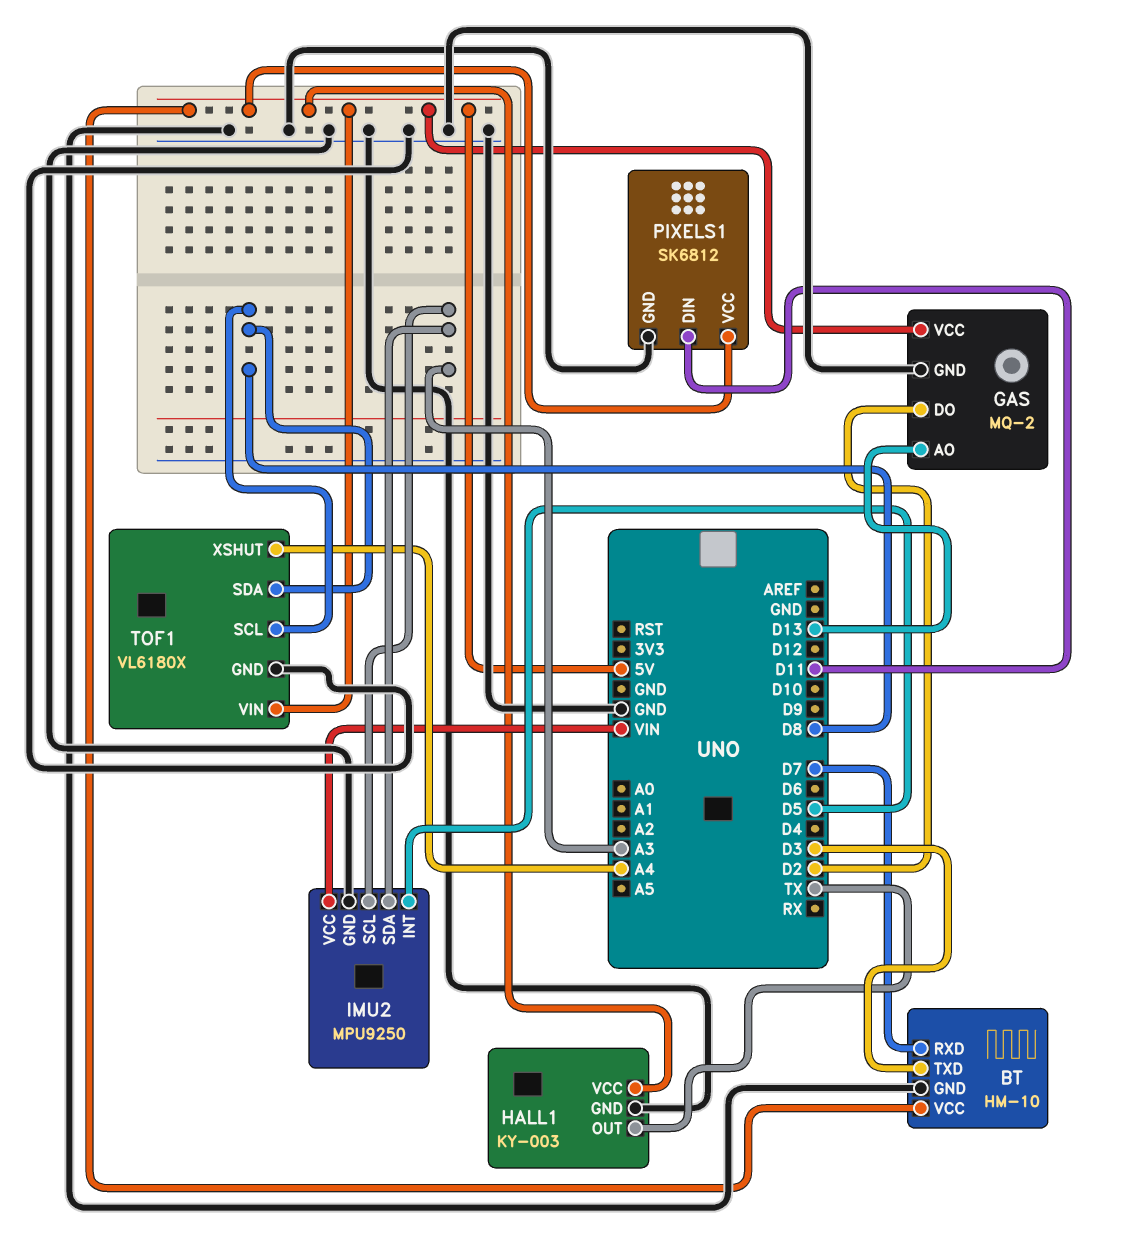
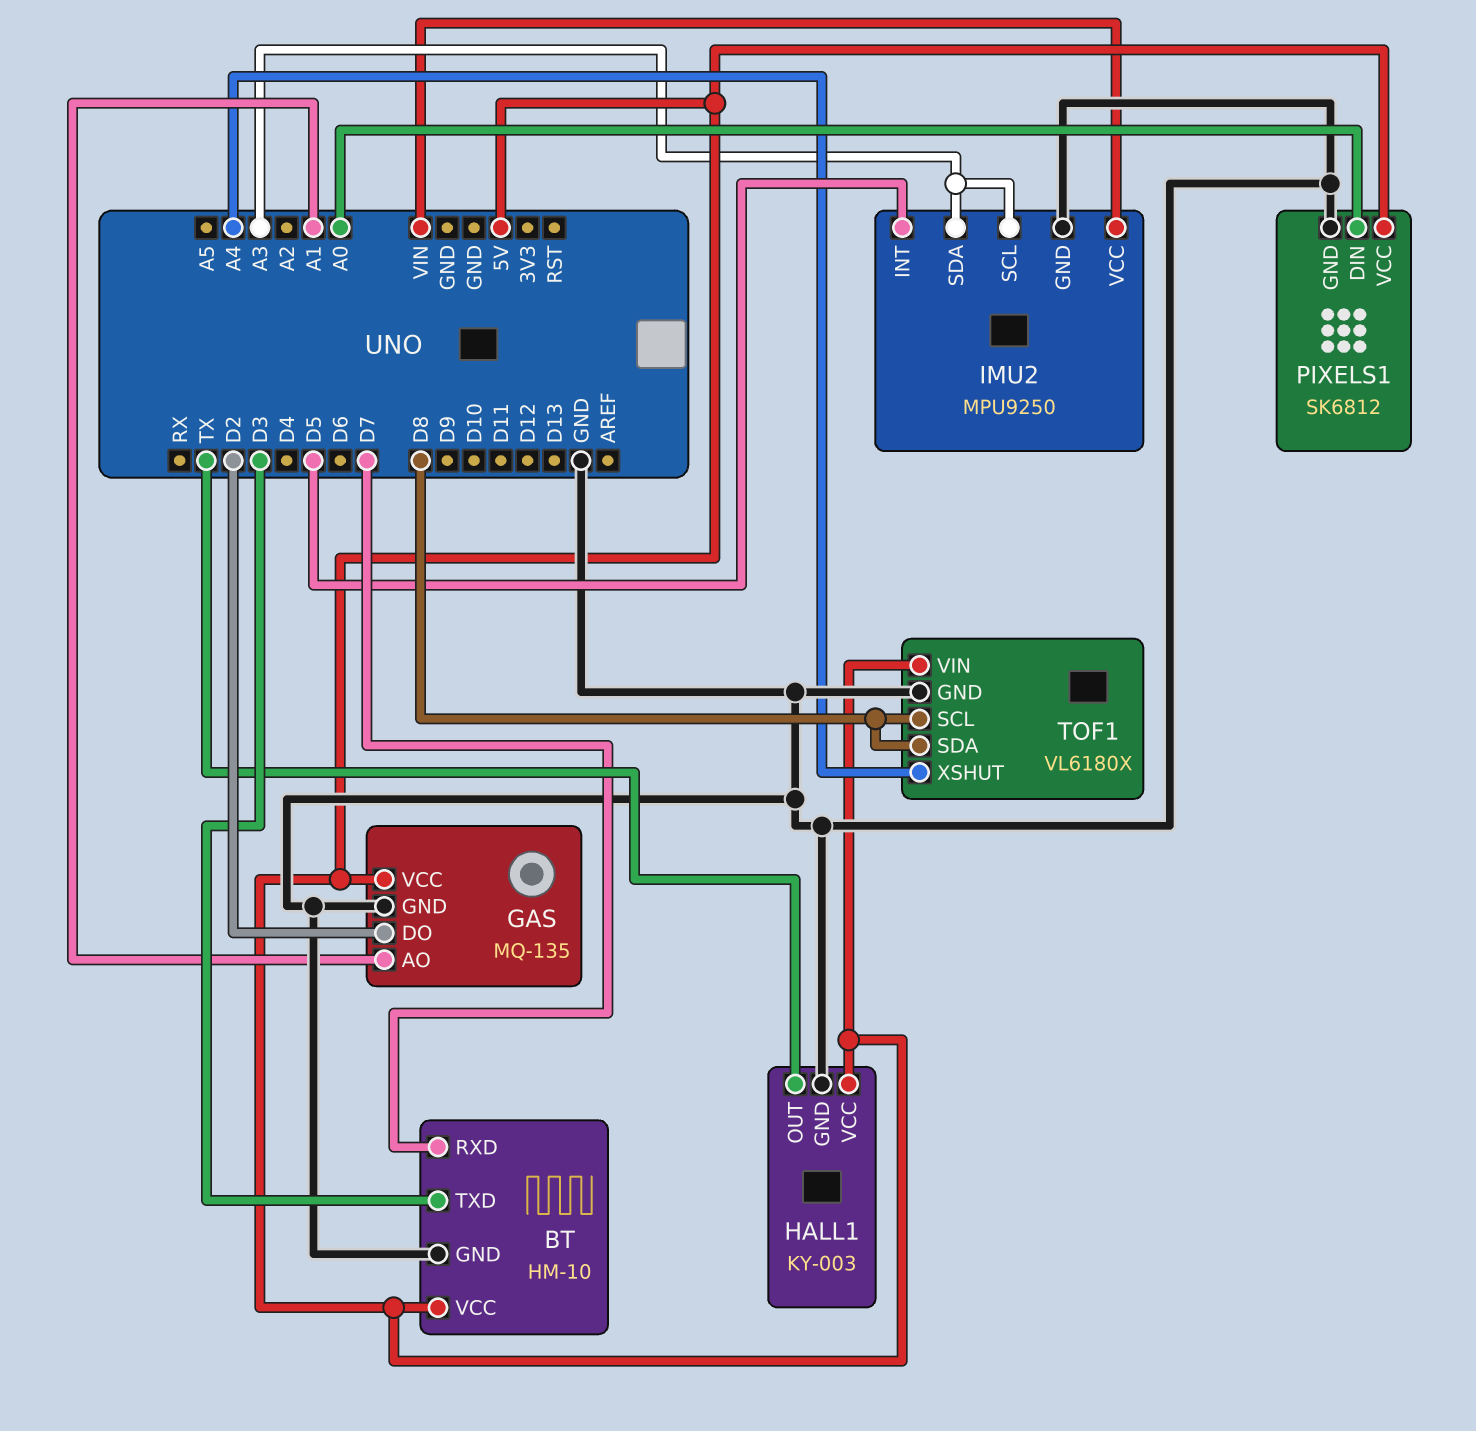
GAS: MQ-2 -> MQ-135
GAS pin AO: D13 -> A1
PIXELS1 pin DIN: D11 -> A0

